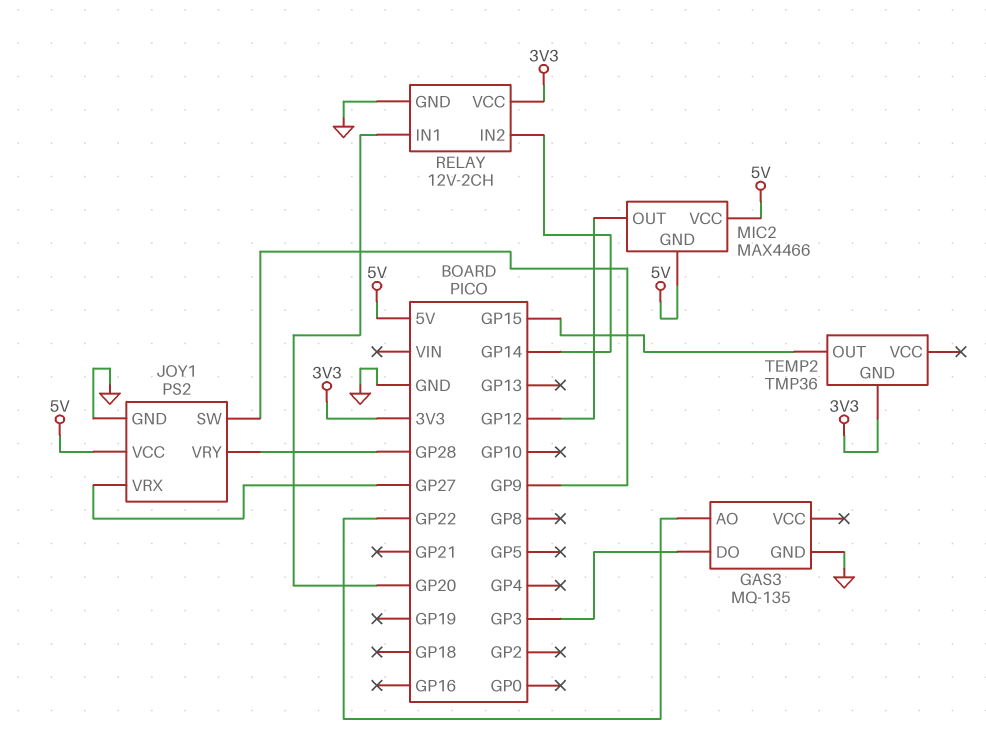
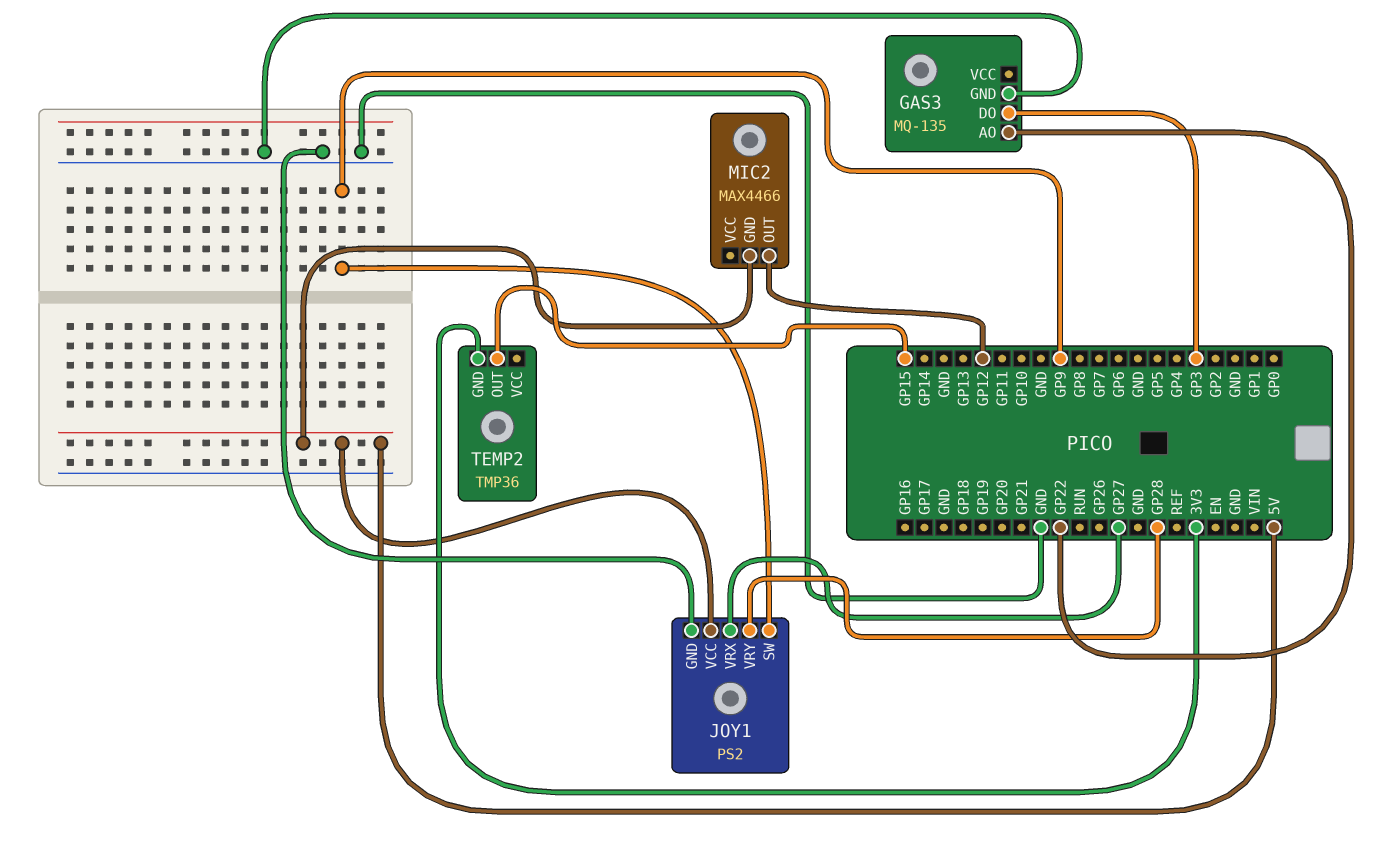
MIC2 pin VCC: 5V -> none
RELAY: 12V-2CH -> none
RELAY pin GND: GND -> none
RELAY pin IN1: GP20 -> none
RELAY pin IN2: GP14 -> none
RELAY pin VCC: 3V3 -> none

